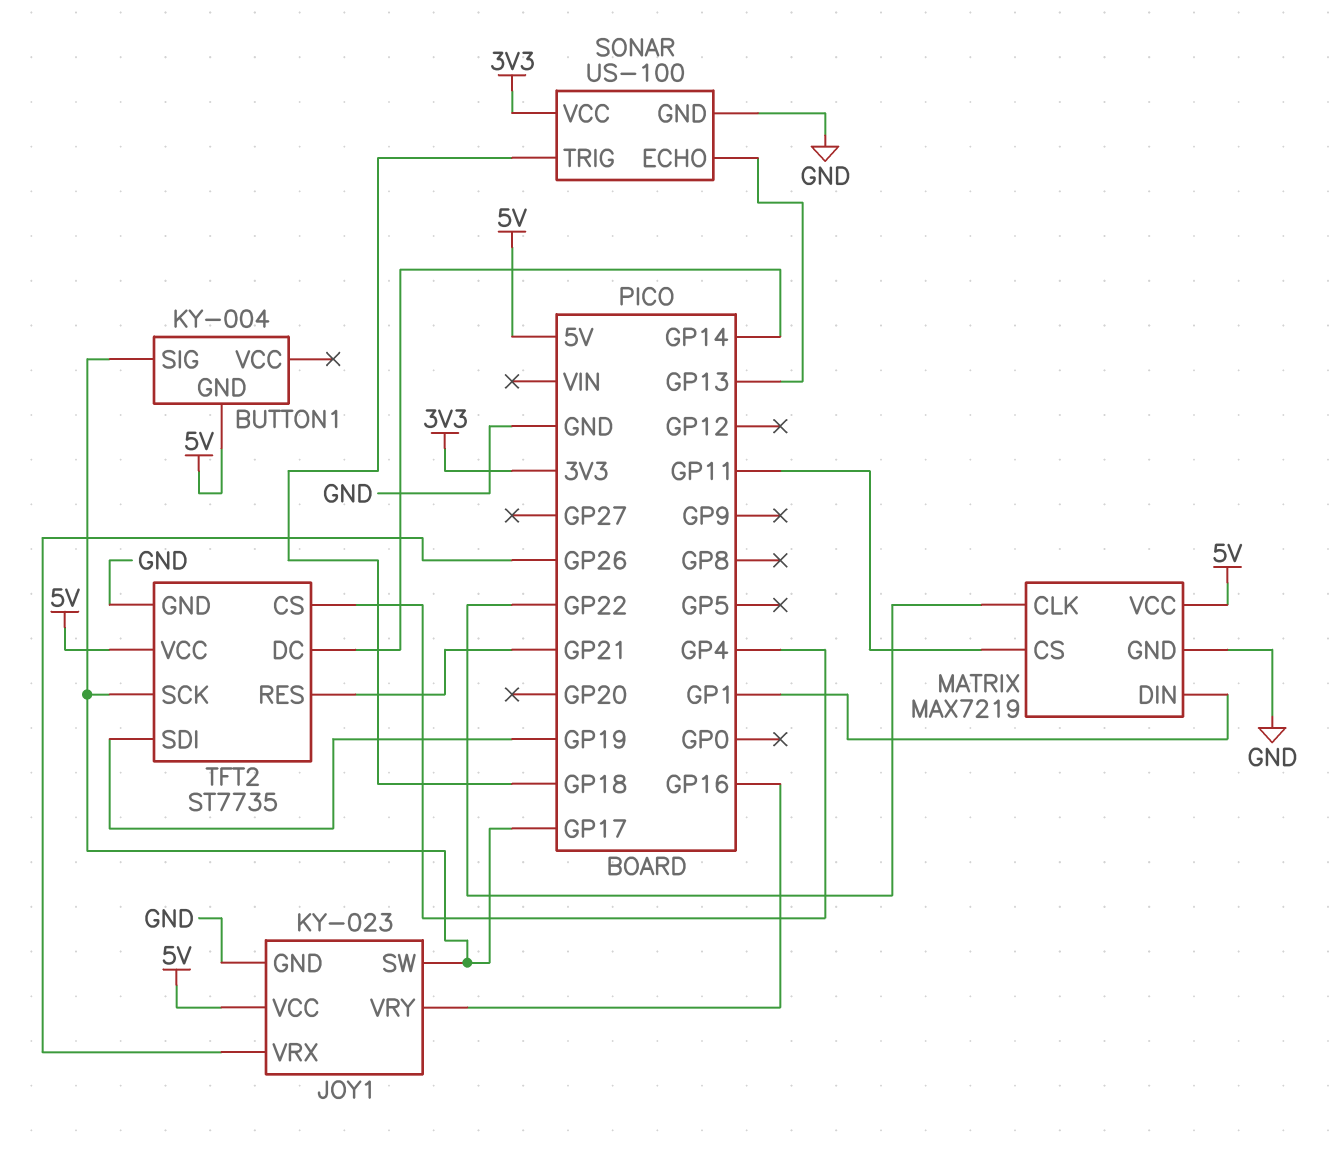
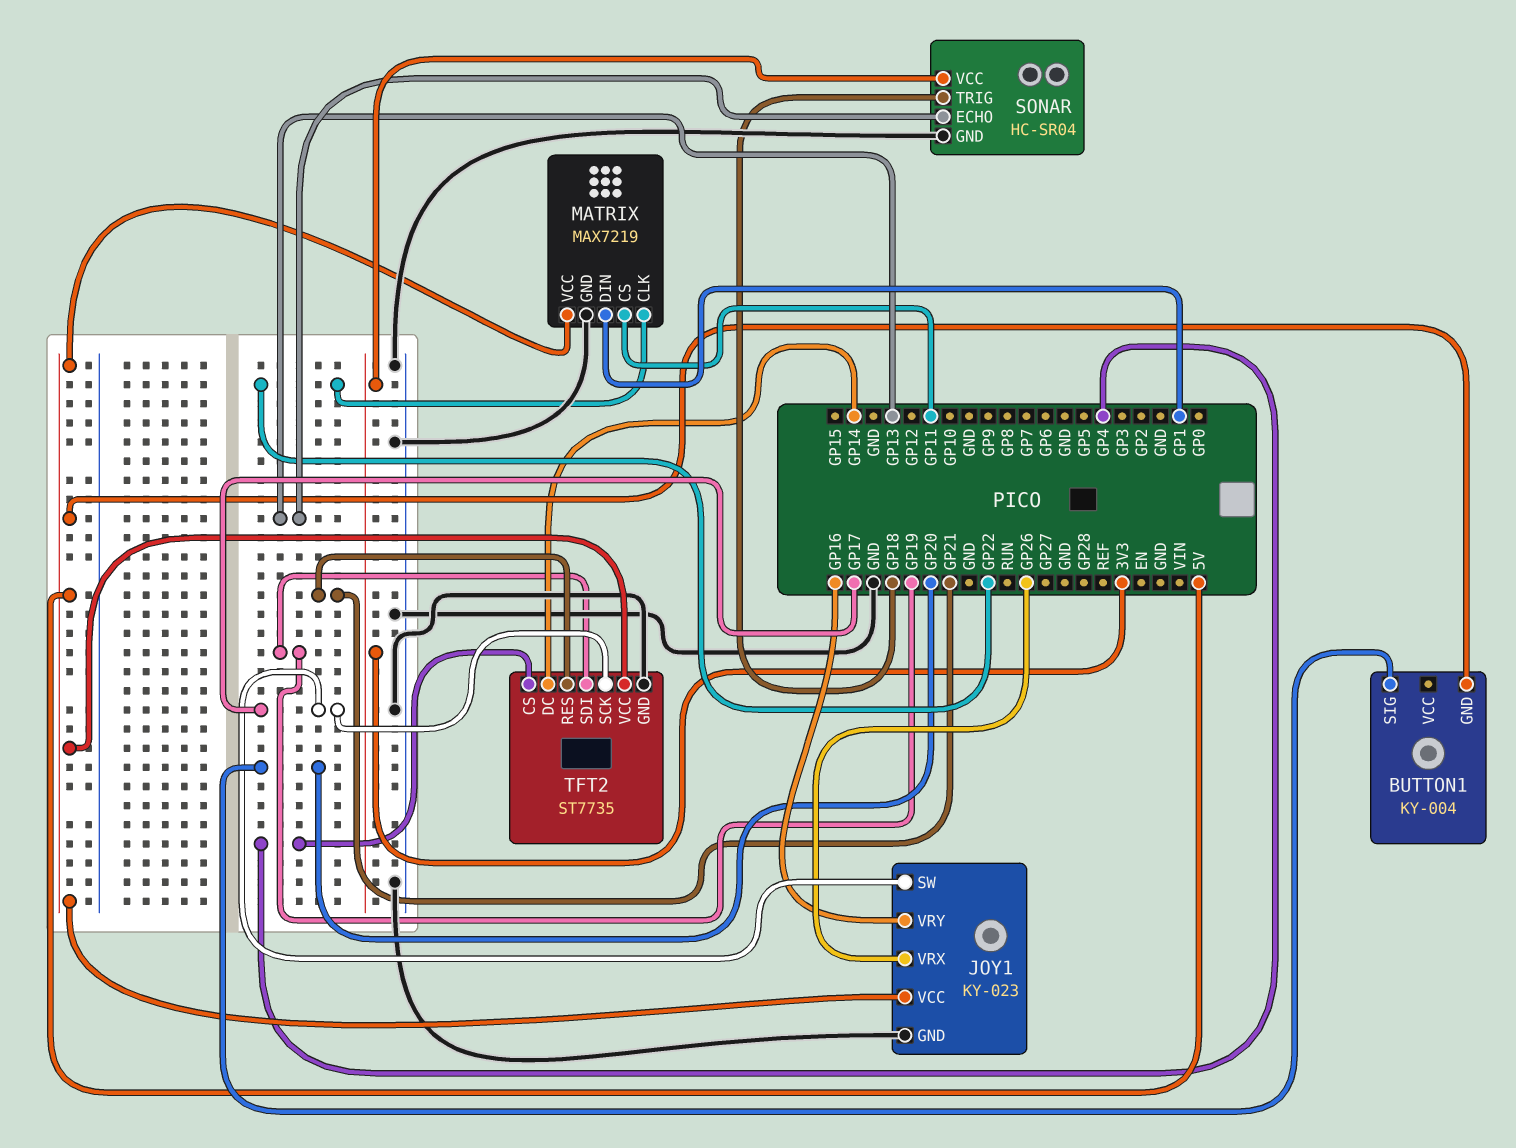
BUTTON1 pin SIG: GP17 -> GP20
SONAR: US-100 -> HC-SR04

